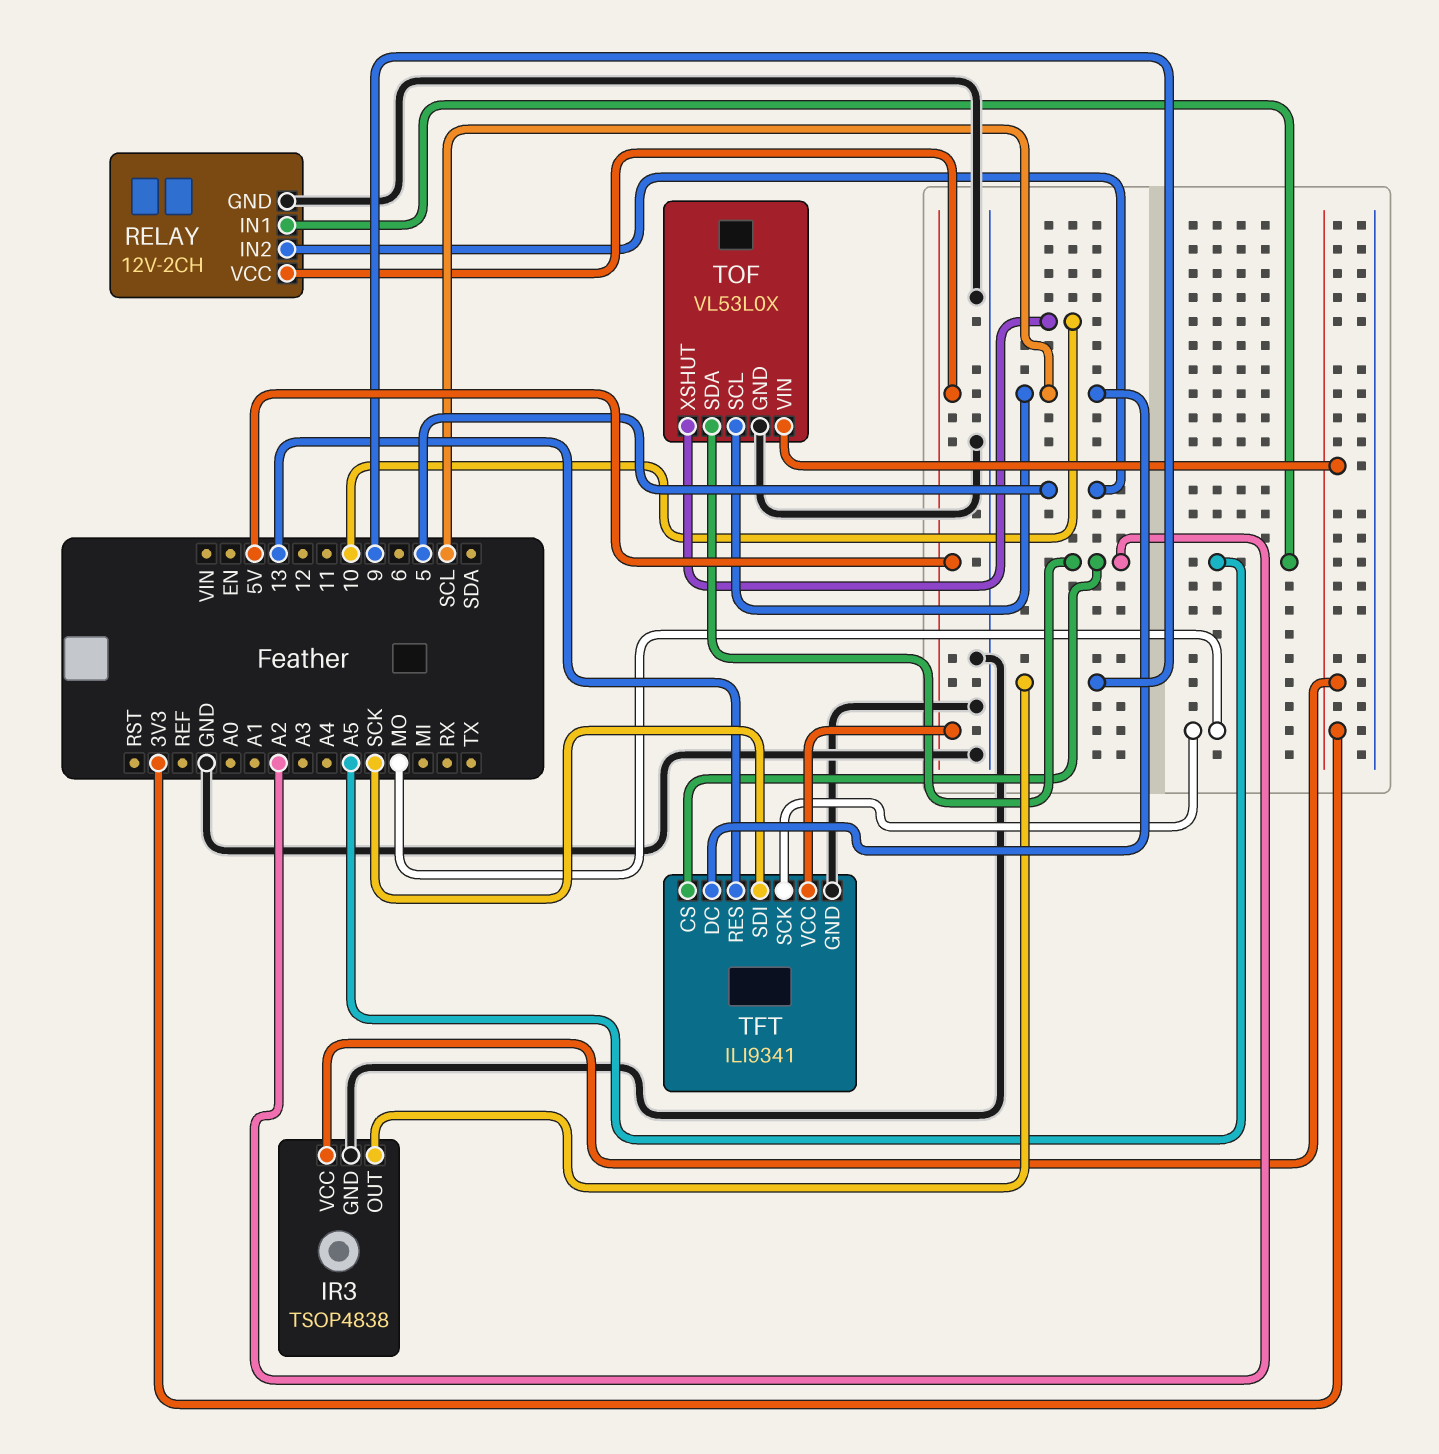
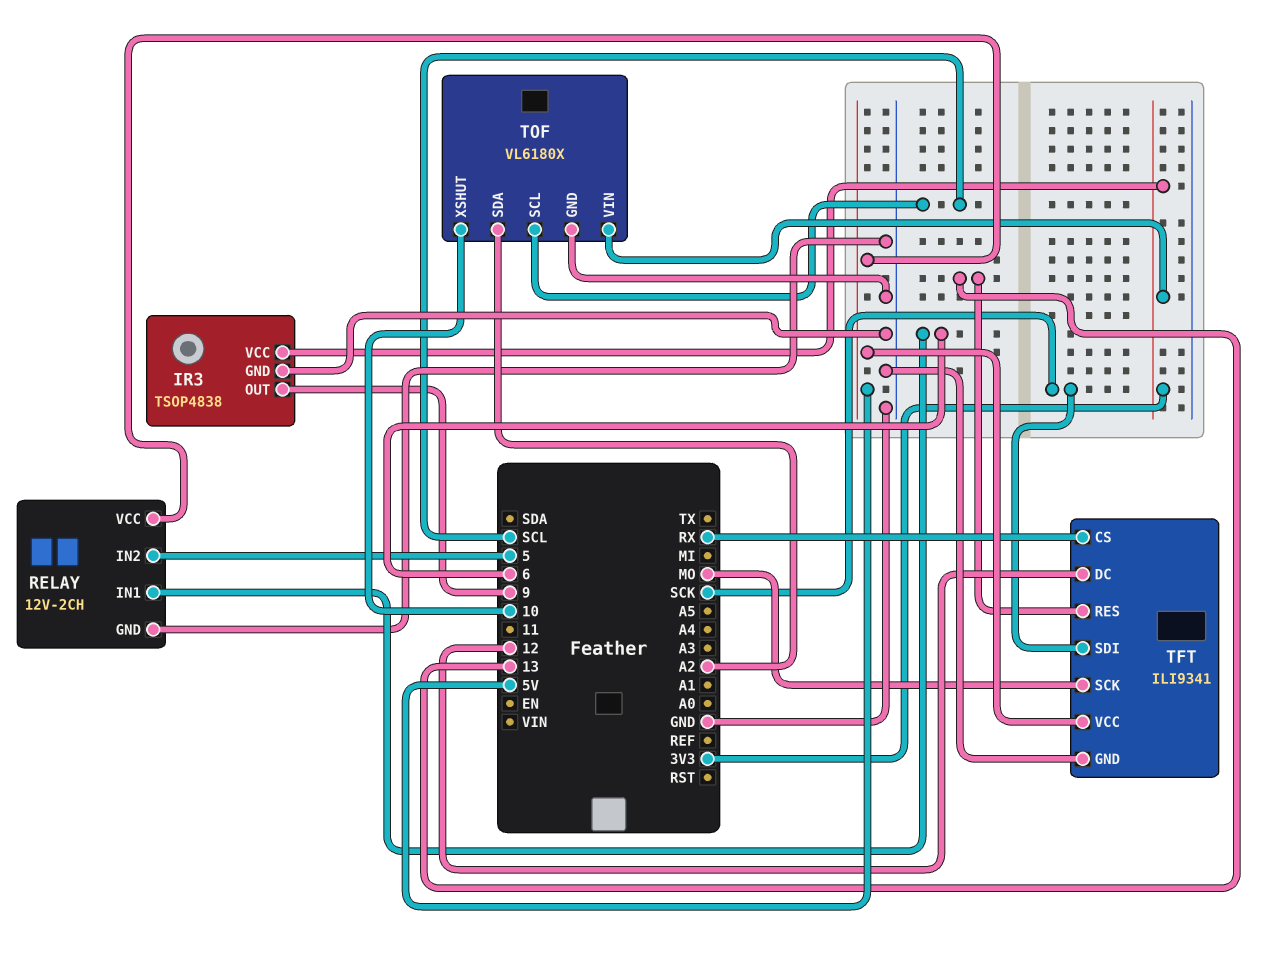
RELAY pin IN1: A5 -> 6
TFT pin CS: A2 -> RX
TFT pin DC: SCL -> 12
TOF: VL53L0X -> VL6180X

